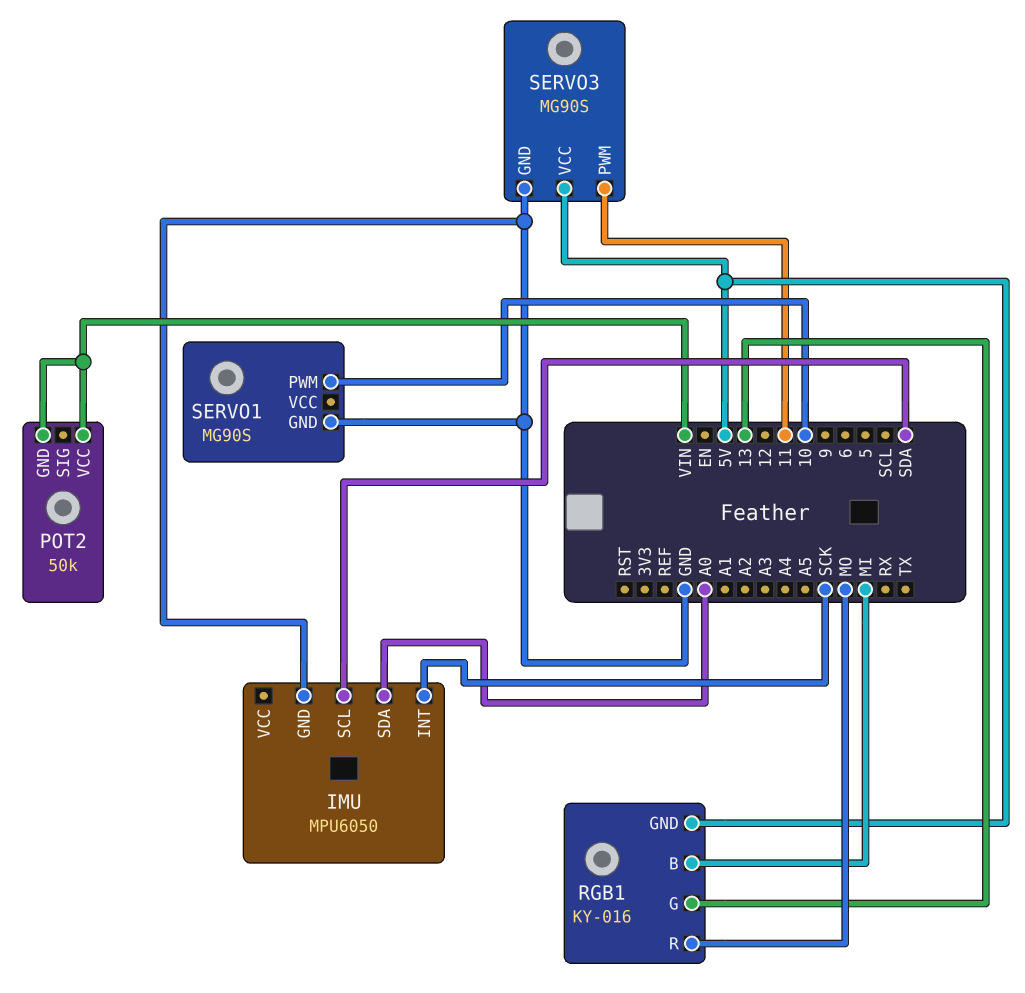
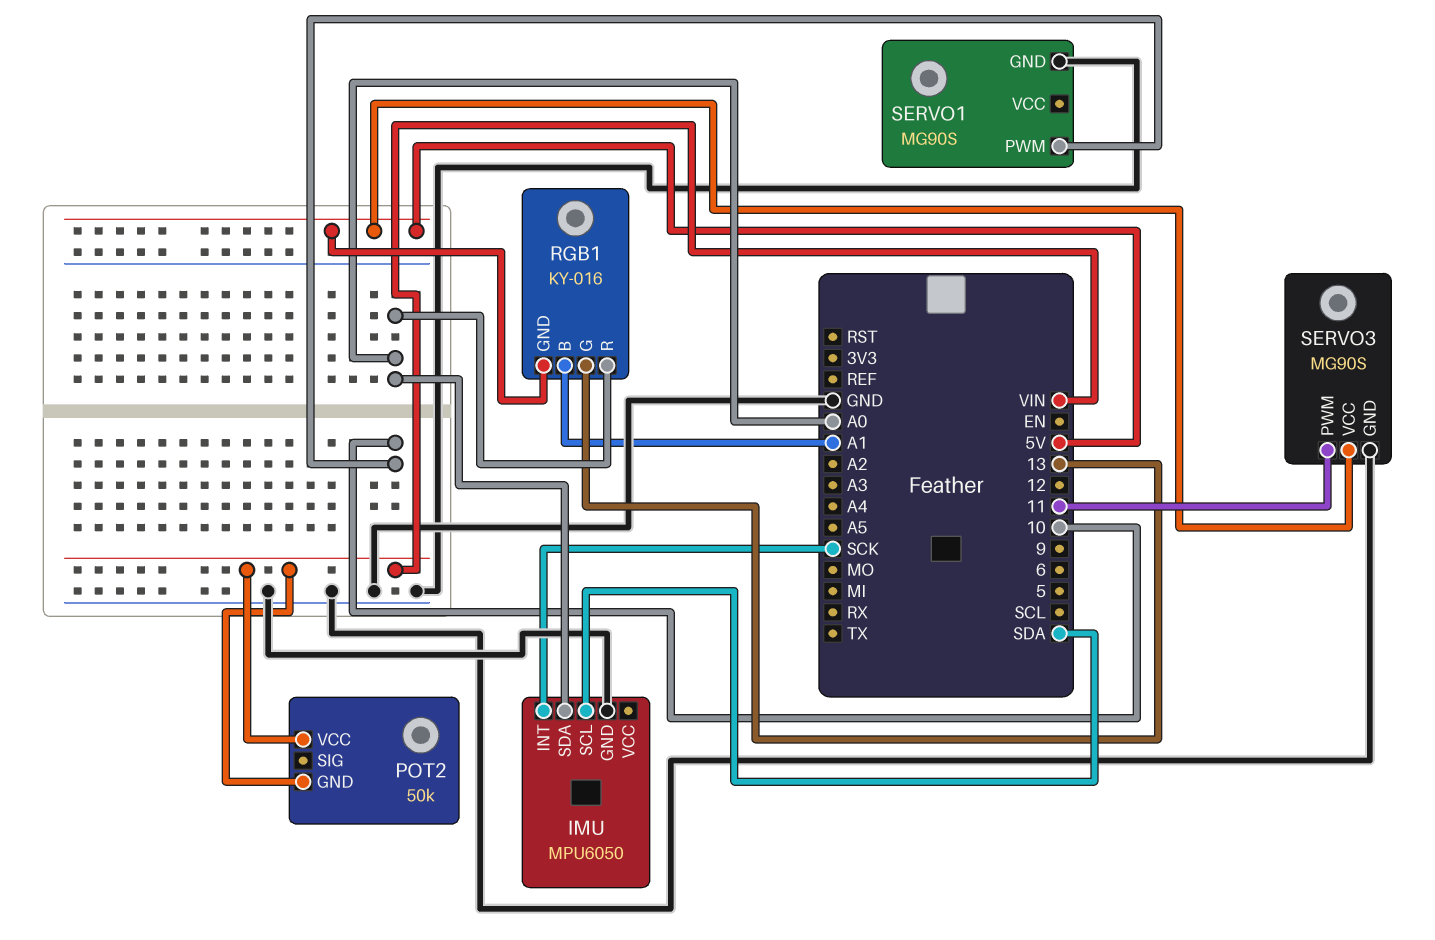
RGB1 pin B: MI -> A1
RGB1 pin R: MO -> A0

